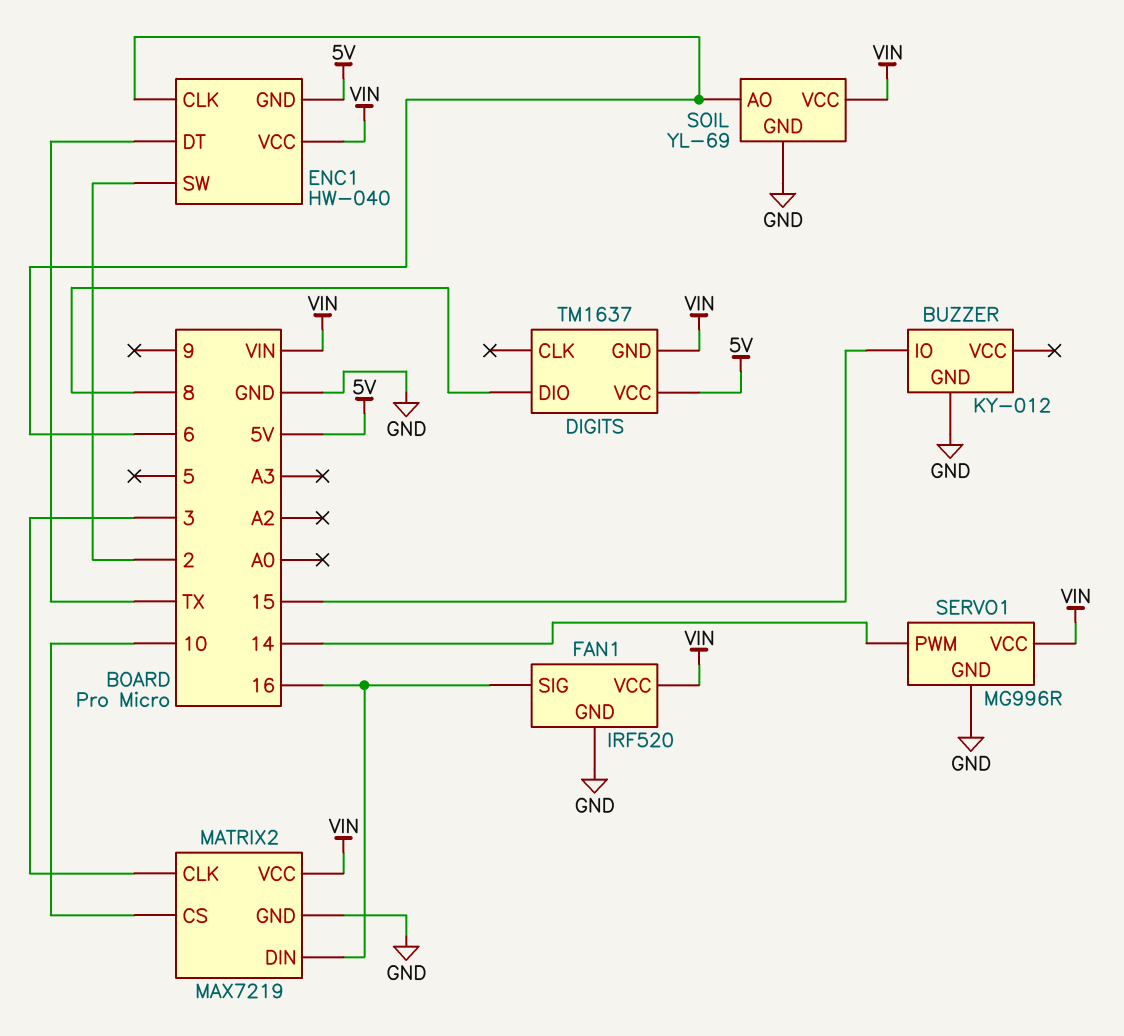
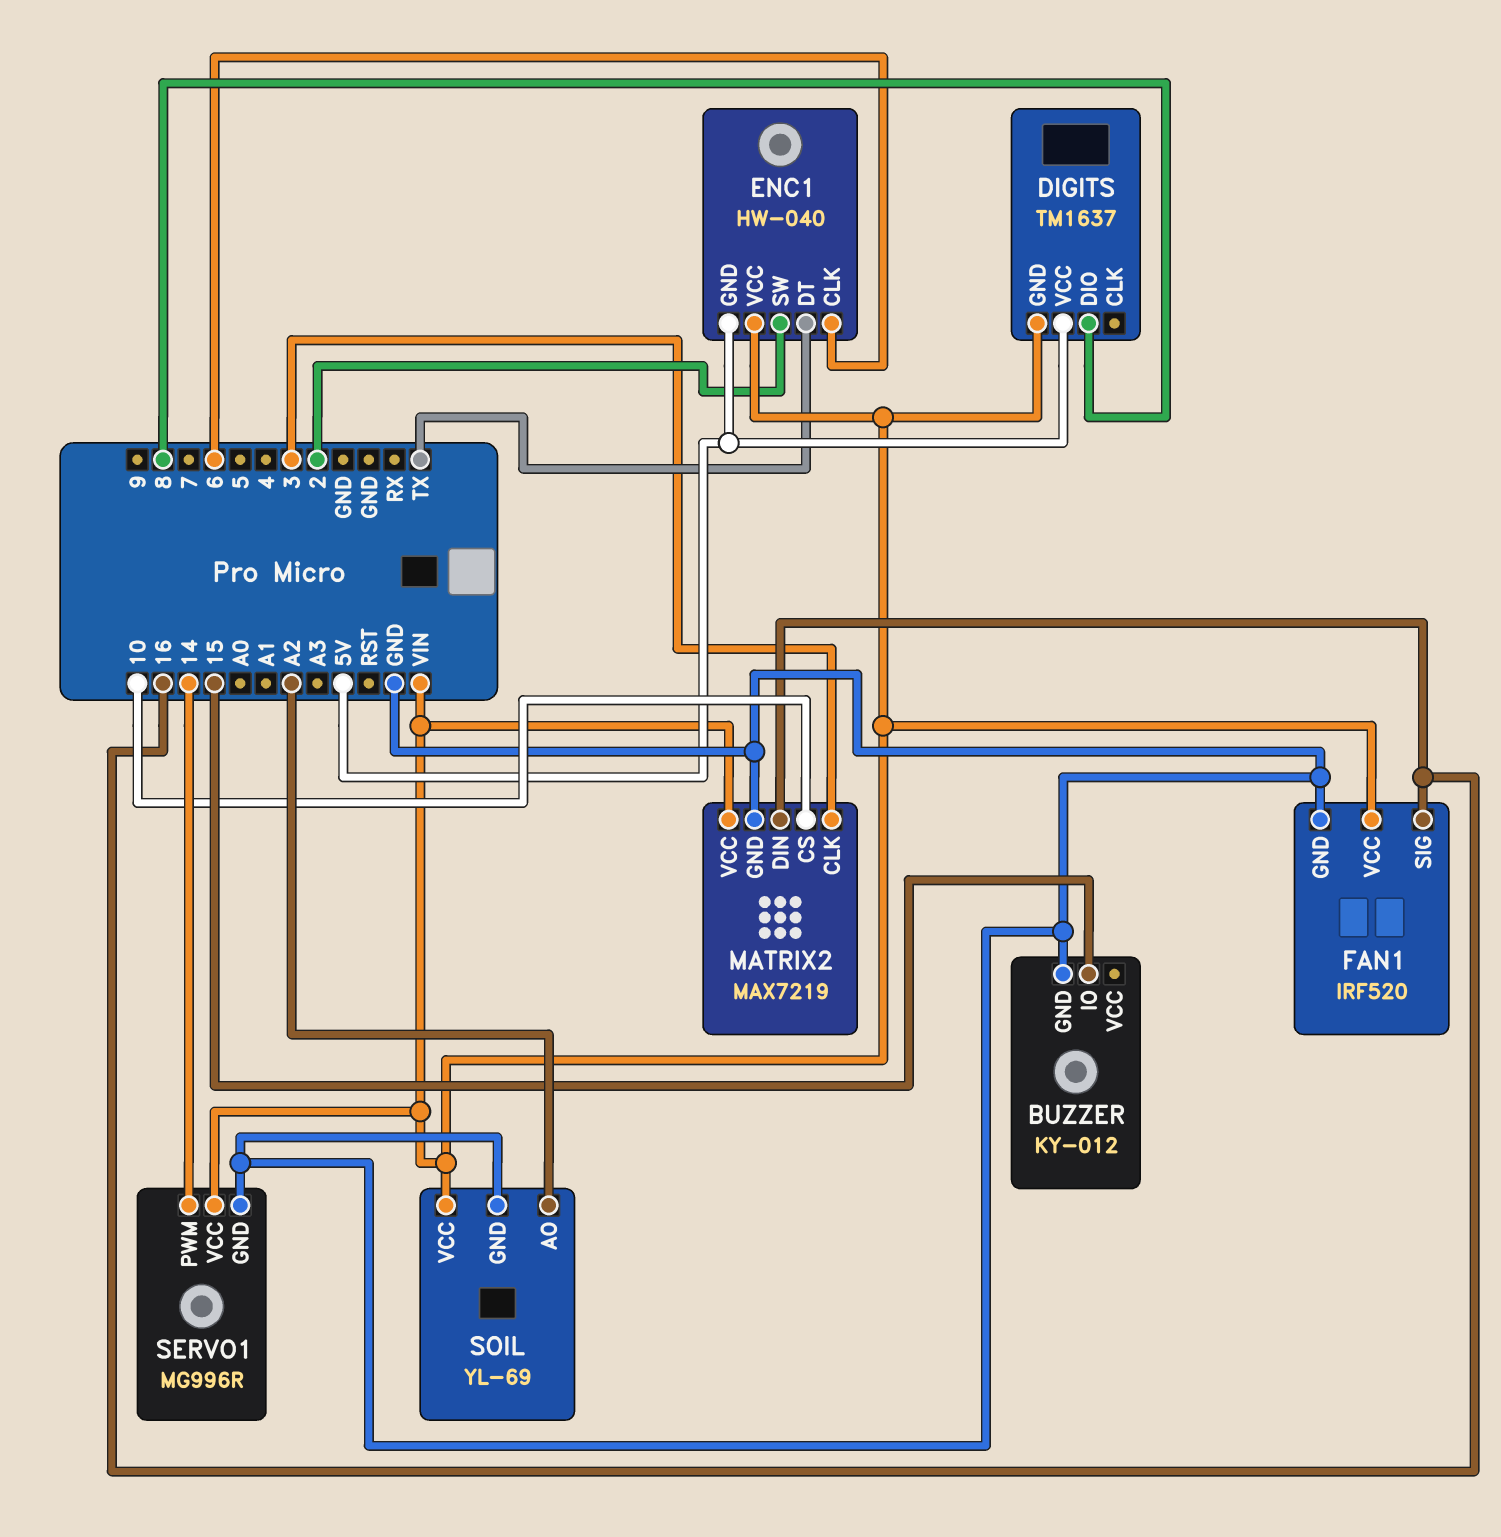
SOIL pin AO: 6 -> A2

